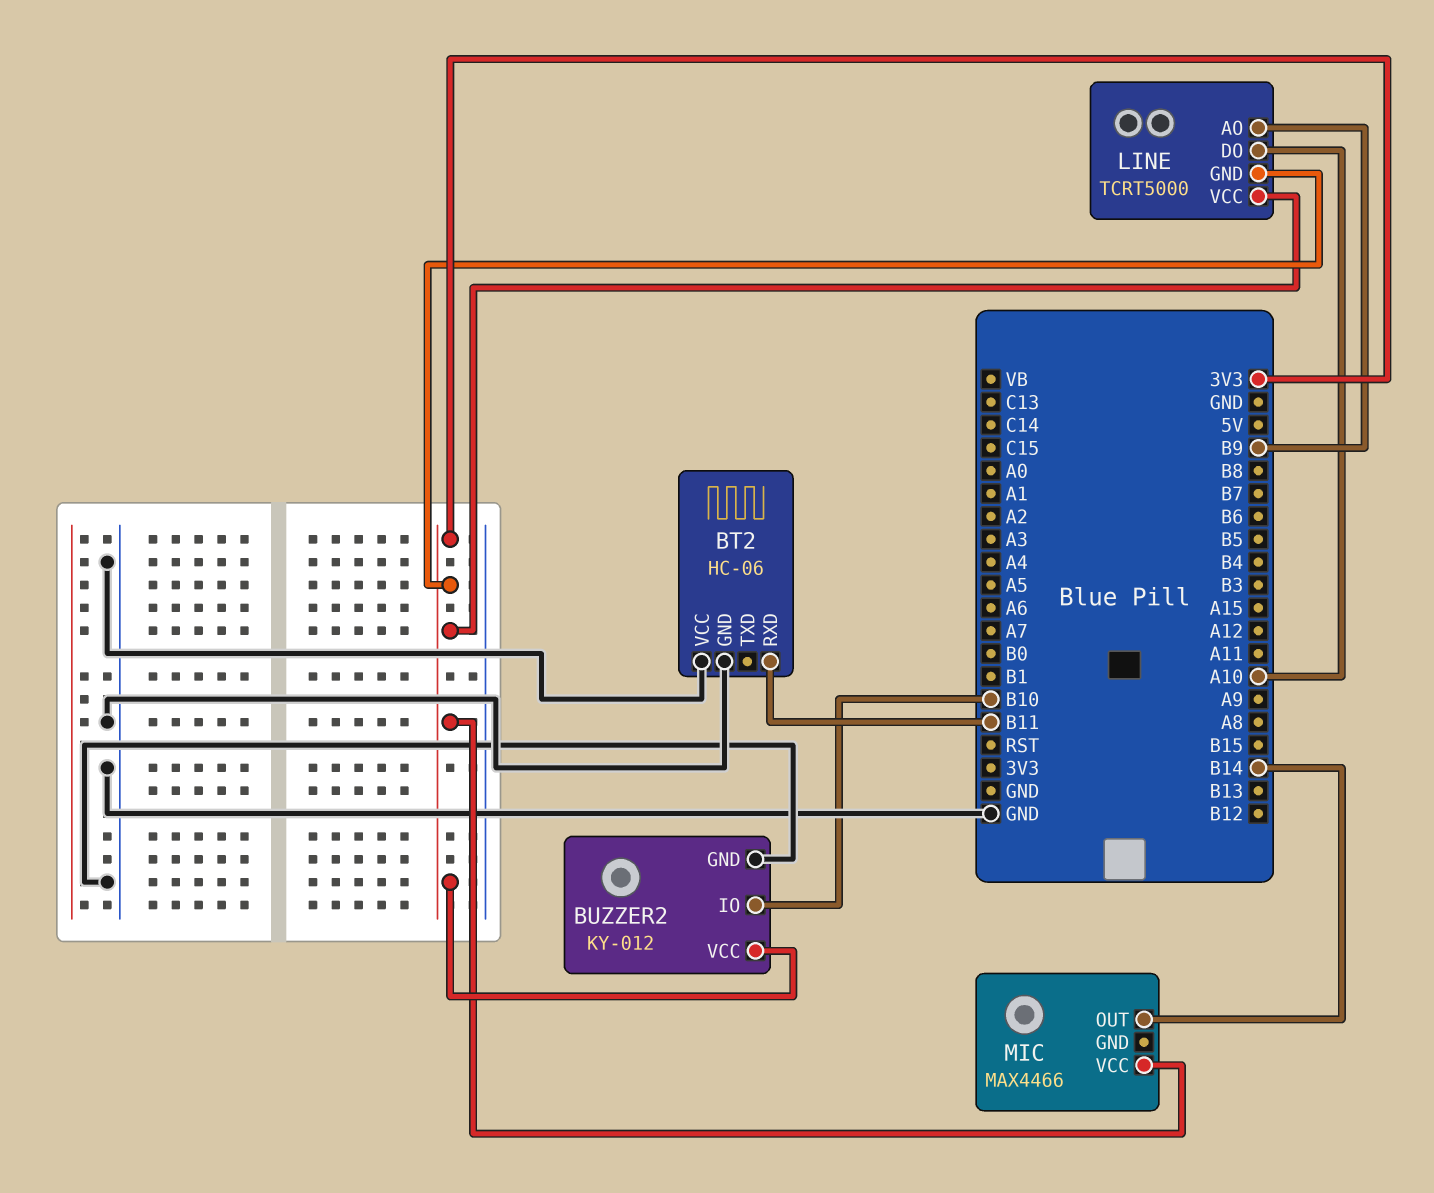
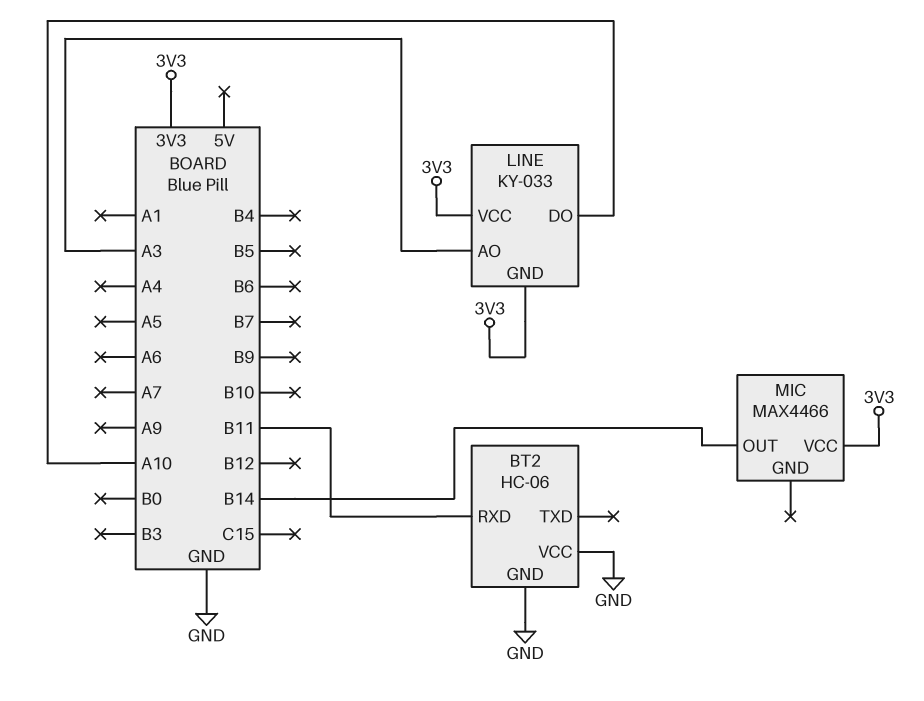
BUZZER2: KY-012 -> none
BUZZER2 pin GND: GND -> none
BUZZER2 pin IO: B10 -> none
BUZZER2 pin VCC: 3V3 -> none
LINE: TCRT5000 -> KY-033
LINE pin AO: B9 -> A3

